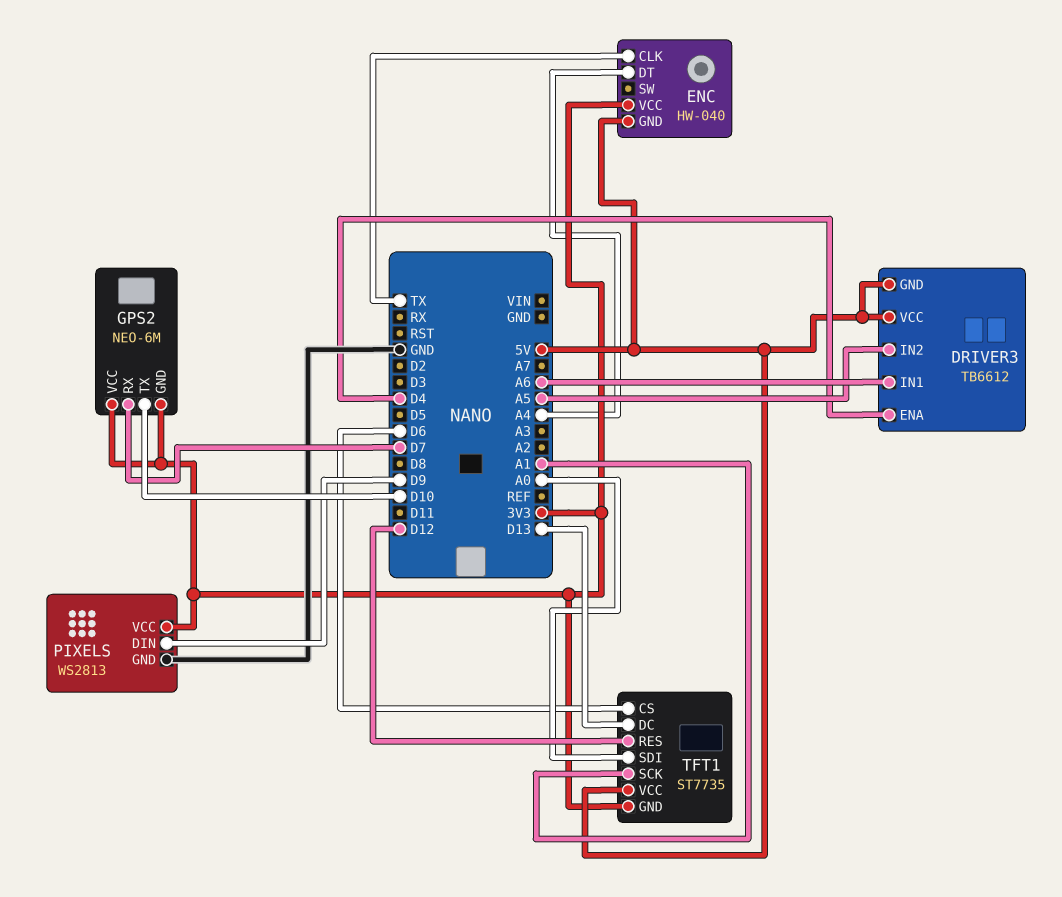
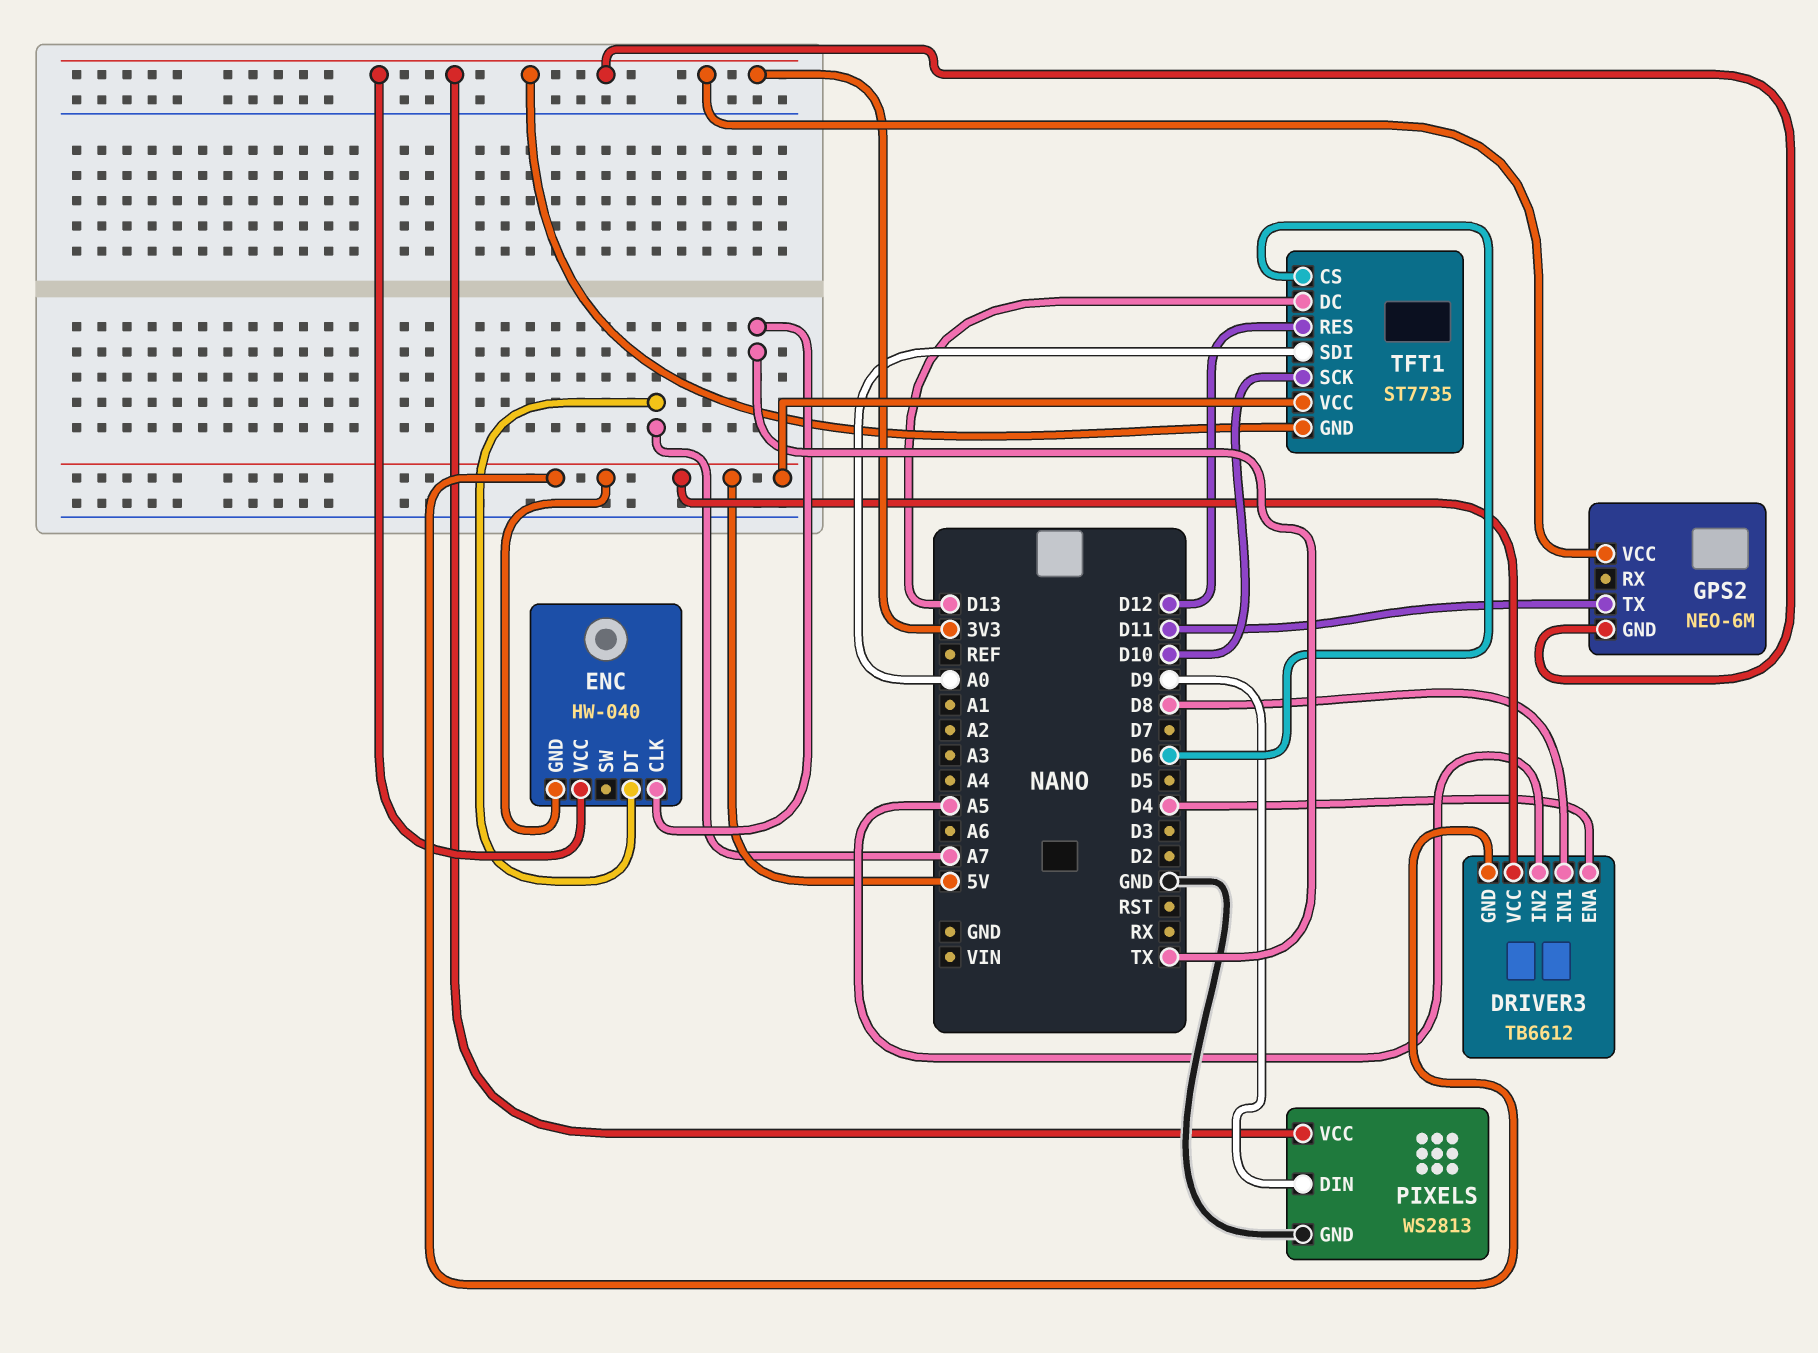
DRIVER3 pin IN1: A6 -> D8
ENC pin DT: A4 -> A7
GPS2 pin RX: D7 -> none
GPS2 pin TX: D10 -> D11
TFT1 pin SCK: A1 -> D10

